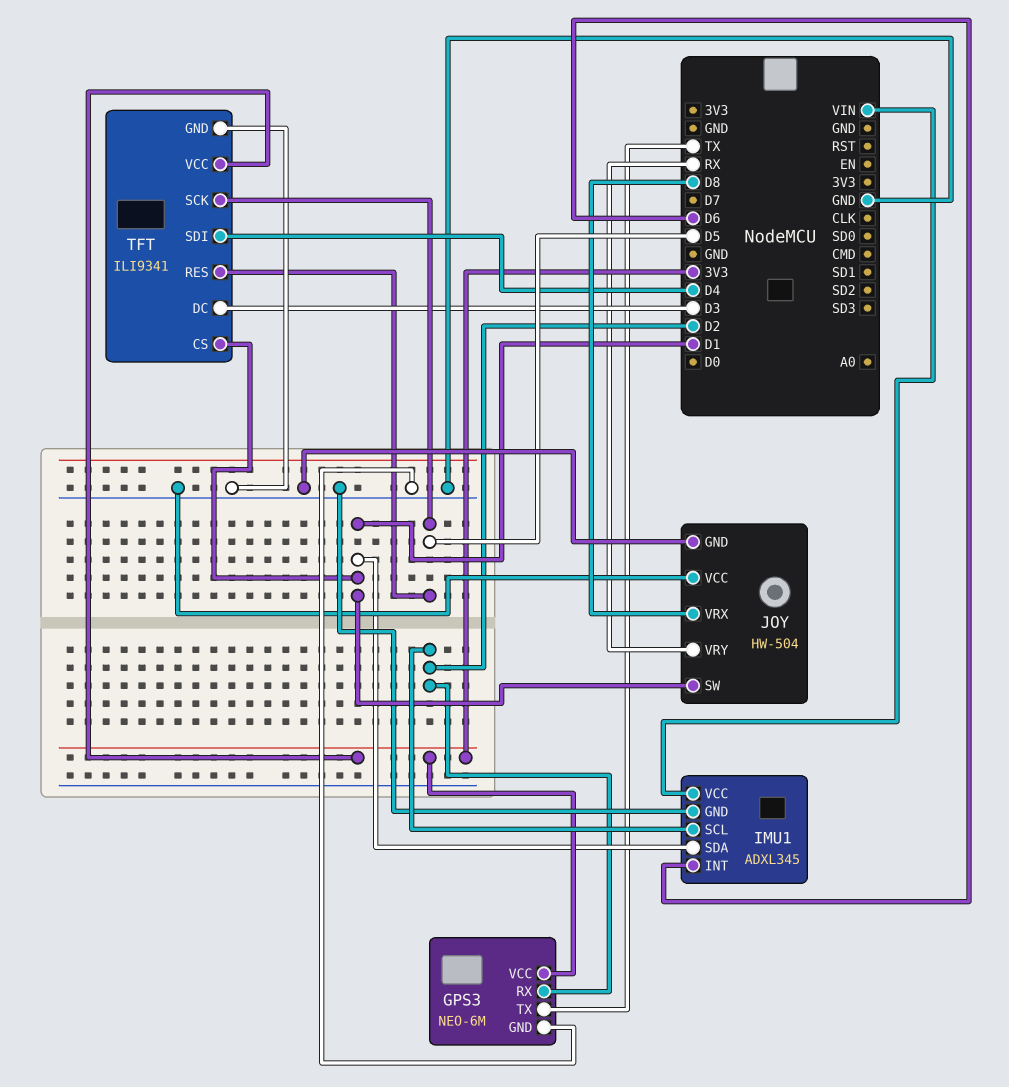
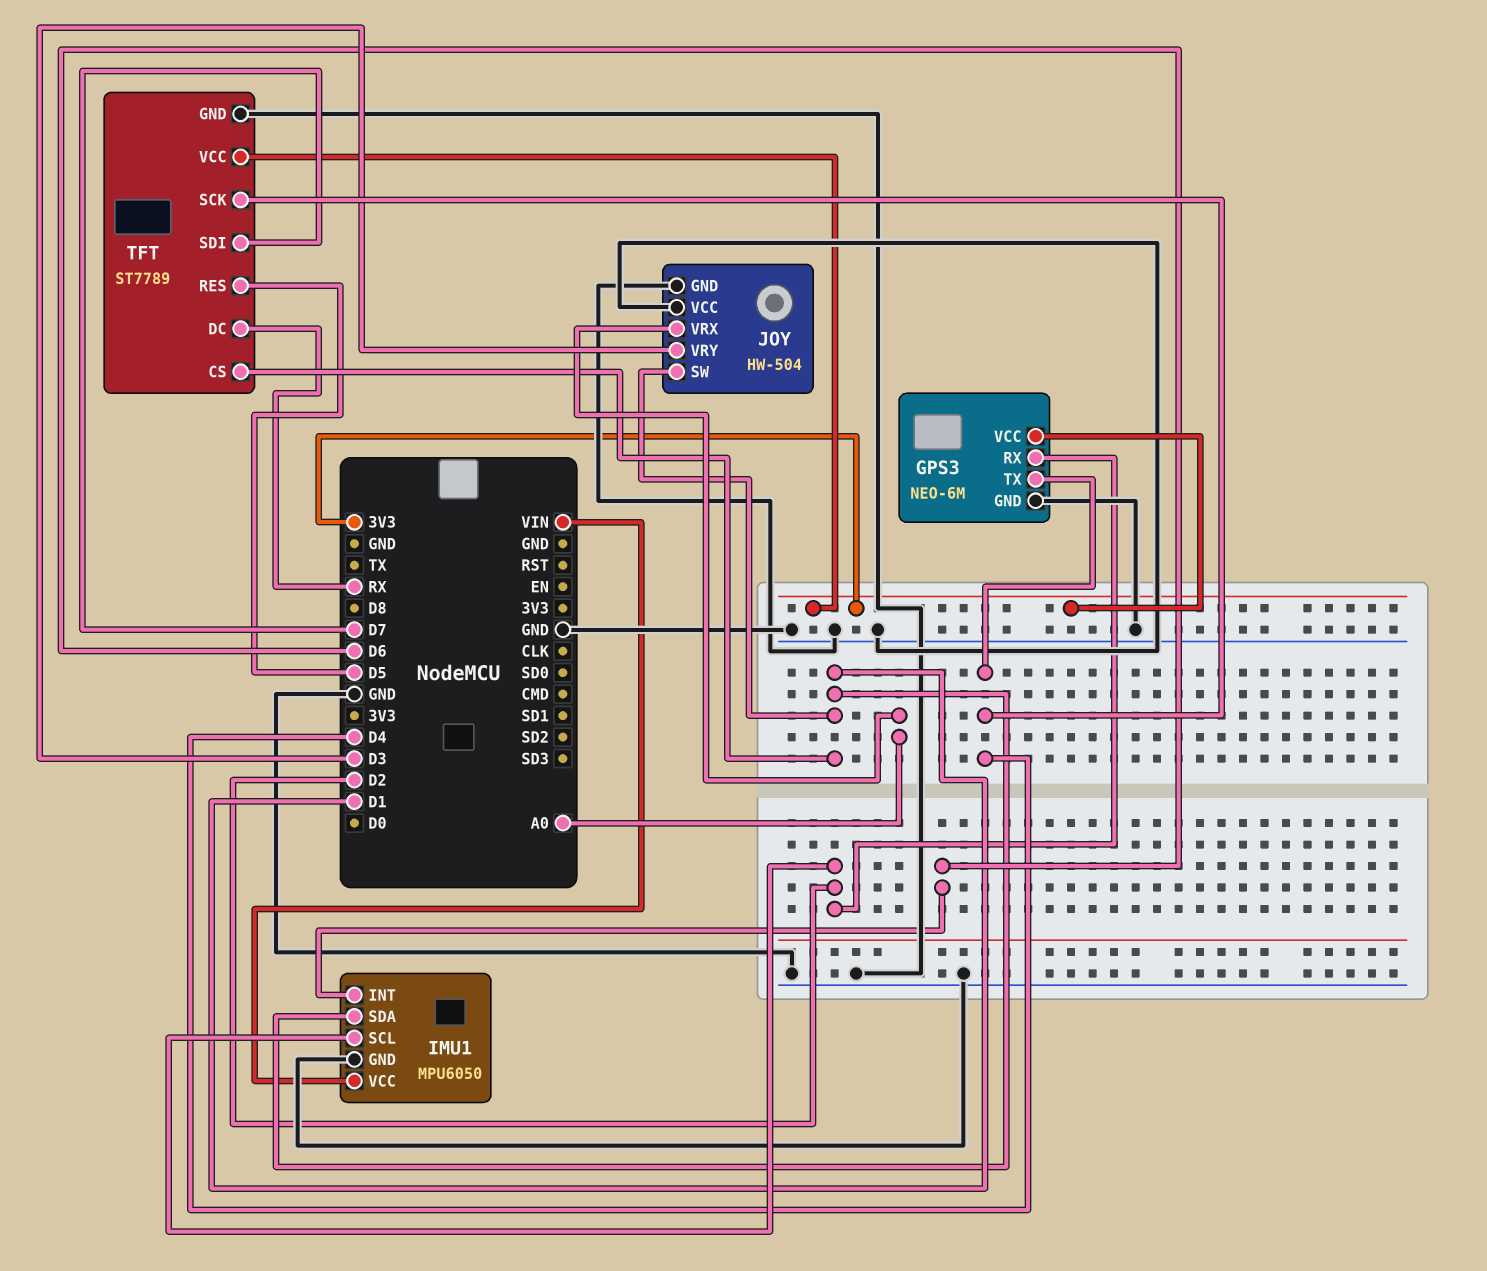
GPS3 pin TX: TX -> D4
IMU1: ADXL345 -> MPU6050
JOY pin VRX: D8 -> A0
JOY pin VRY: RX -> D3
TFT: ILI9341 -> ST7789
TFT pin DC: D3 -> RX
TFT pin SCK: D5 -> D4
TFT pin SDI: D4 -> D7

